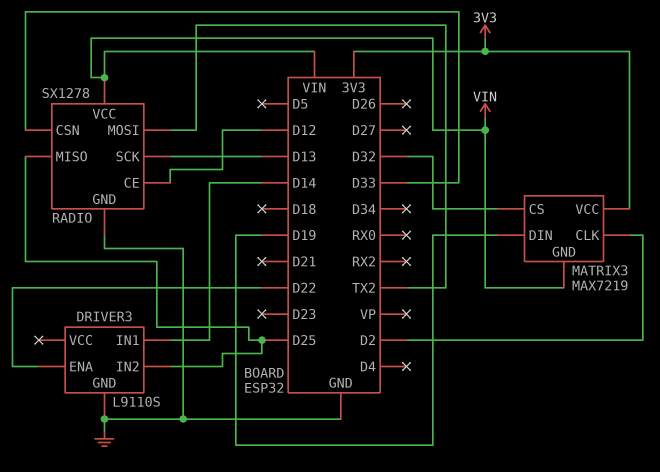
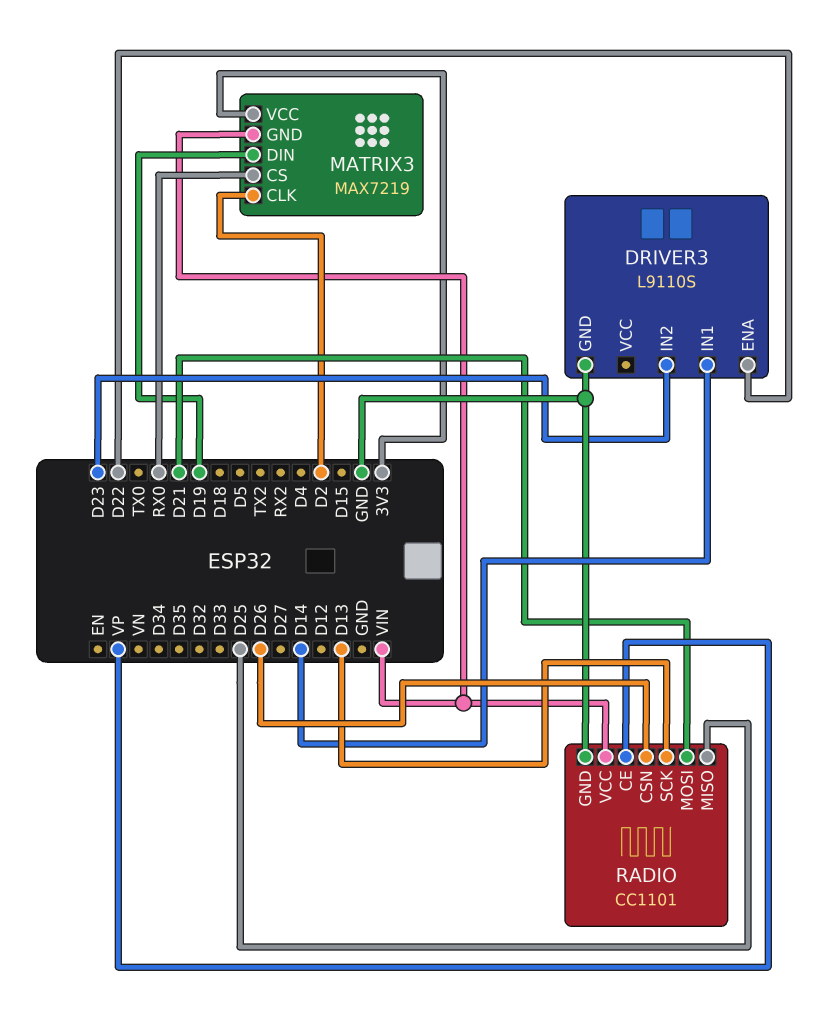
DRIVER3 pin IN2: D25 -> D23
MATRIX3 pin CS: D32 -> RX0
RADIO: SX1278 -> CC1101
RADIO pin CE: D12 -> VP
RADIO pin CSN: D33 -> D26
RADIO pin MOSI: TX2 -> D21

